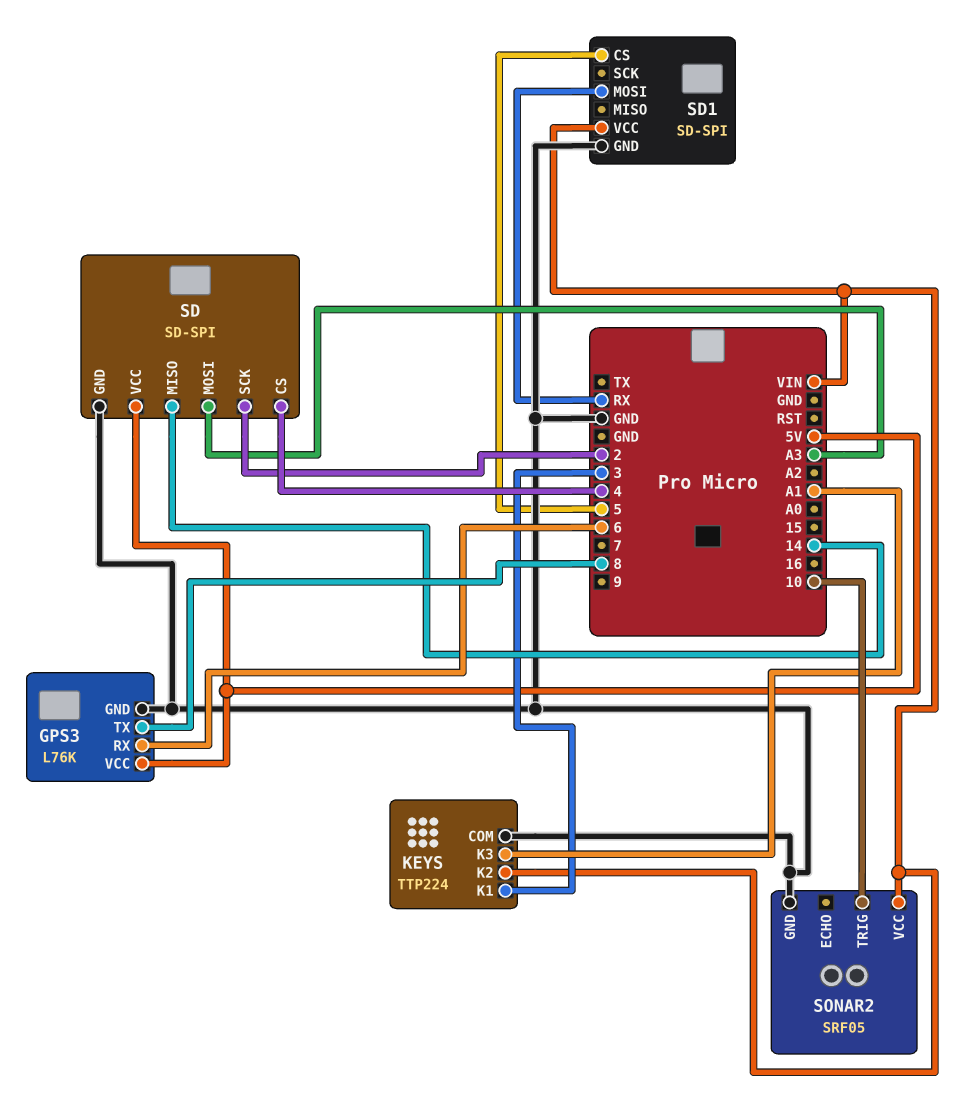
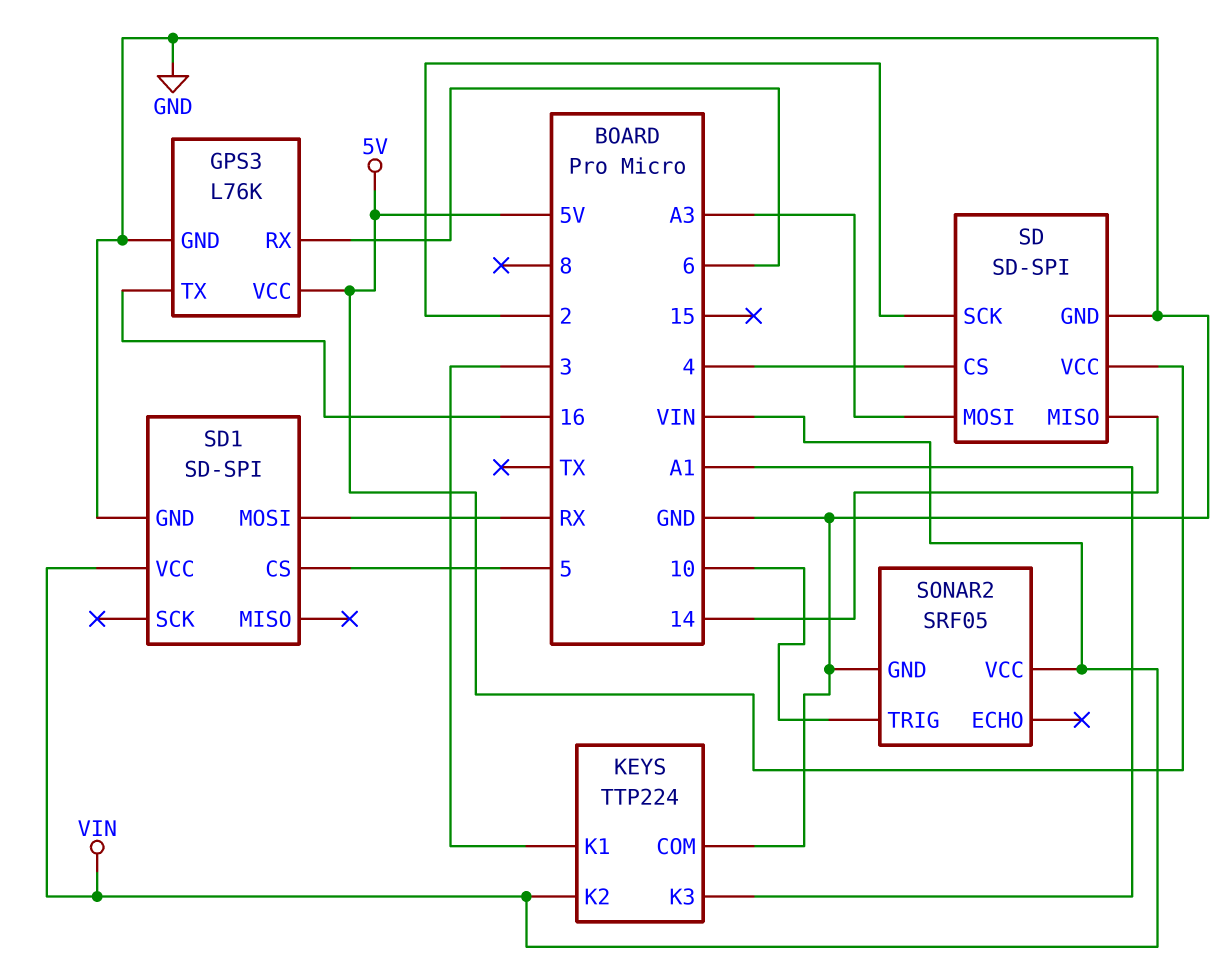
GPS3 pin TX: 8 -> 16

